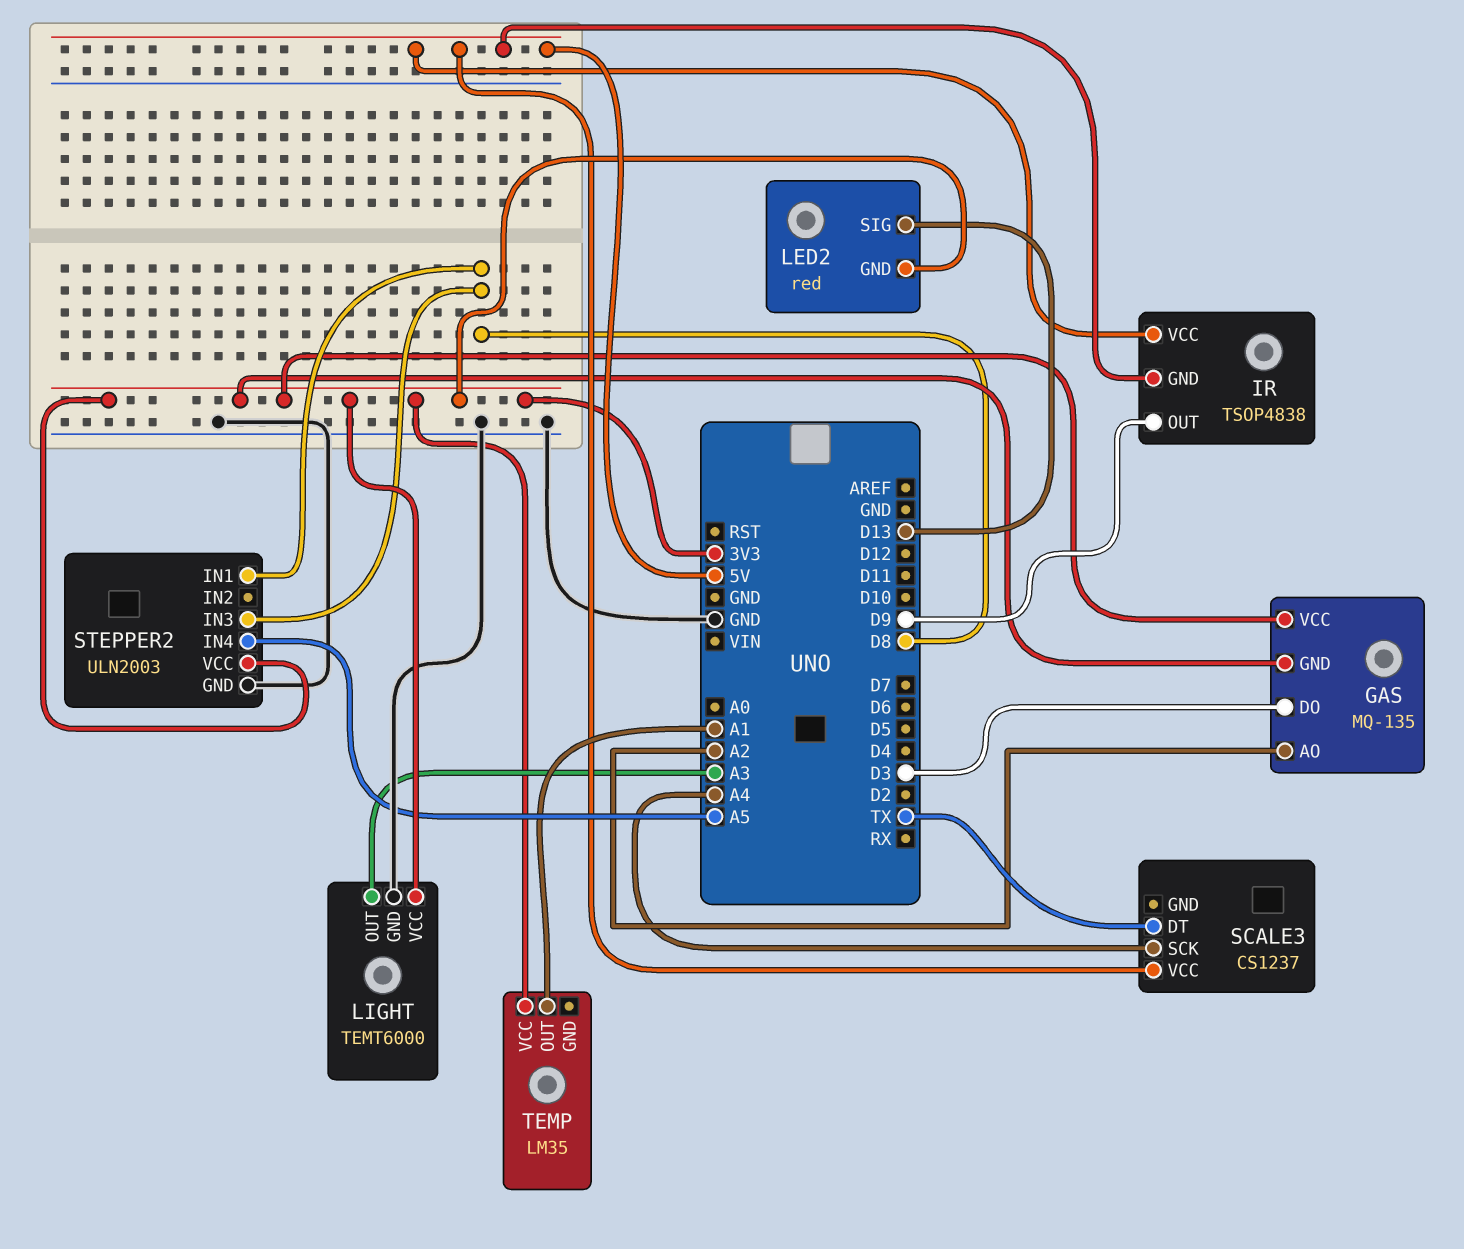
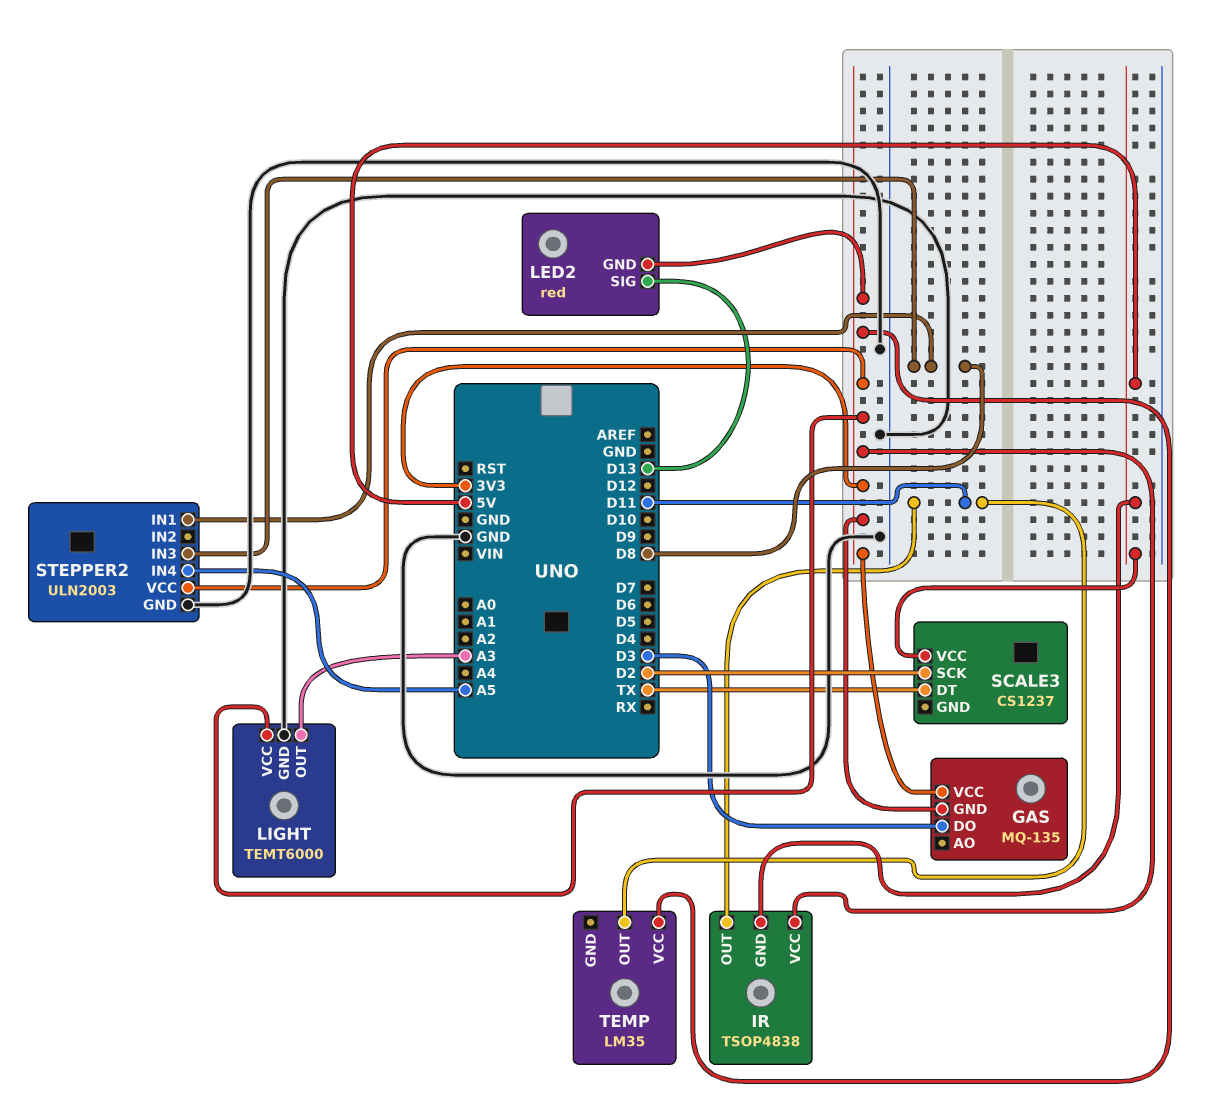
GAS pin AO: A2 -> none
IR pin OUT: D9 -> D11
IR pin VCC: 5V -> 3V3
SCALE3 pin SCK: A4 -> D2
TEMP pin OUT: A1 -> D11

